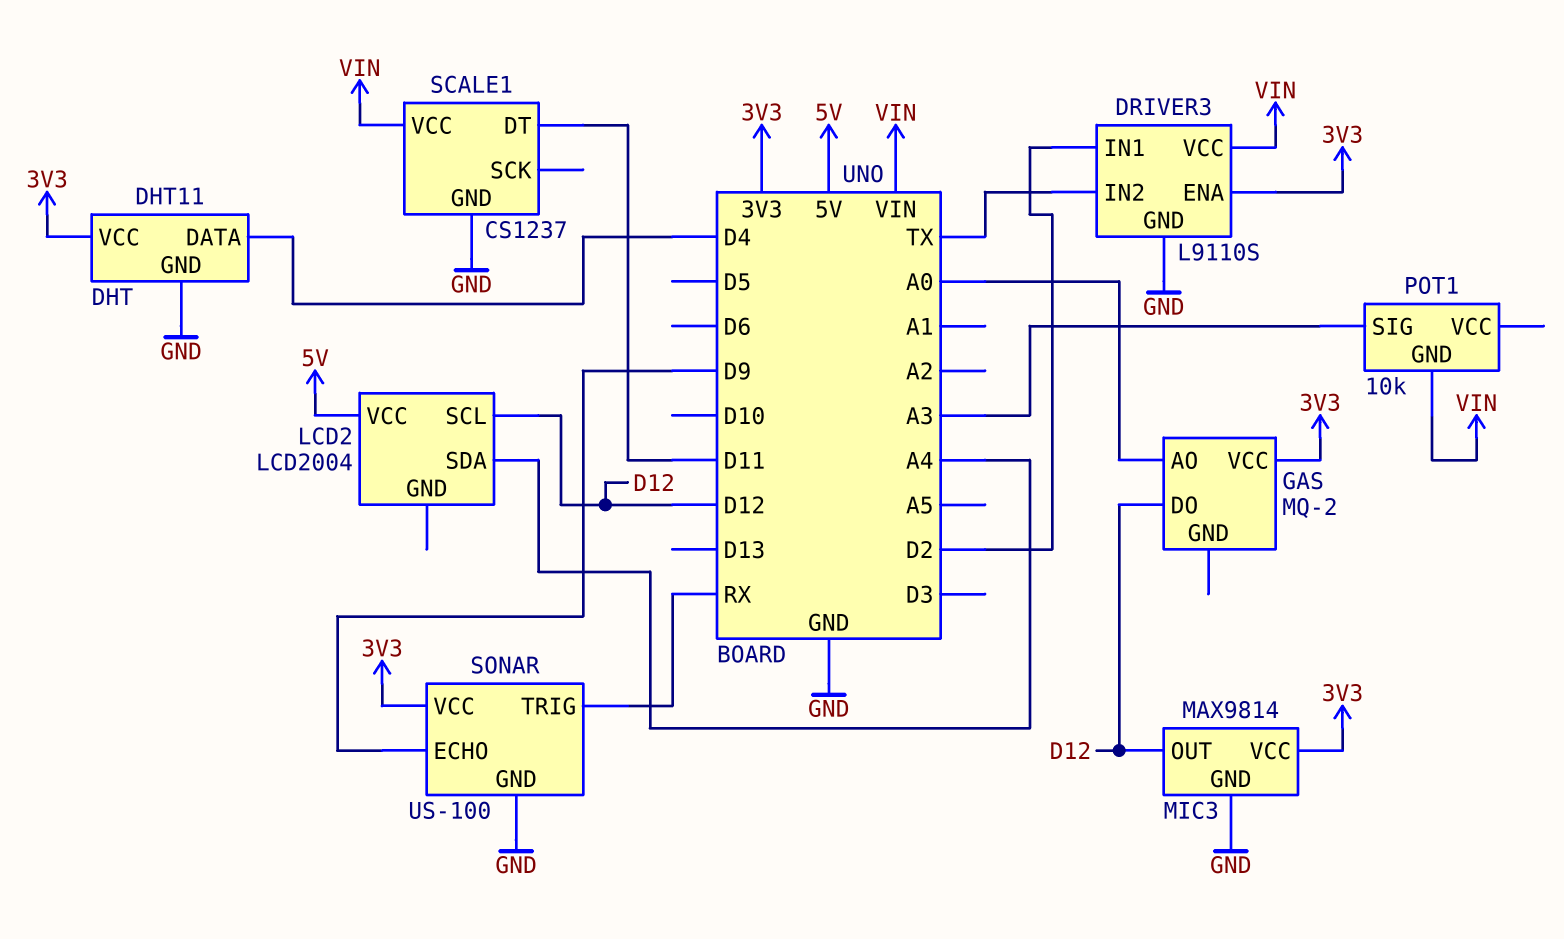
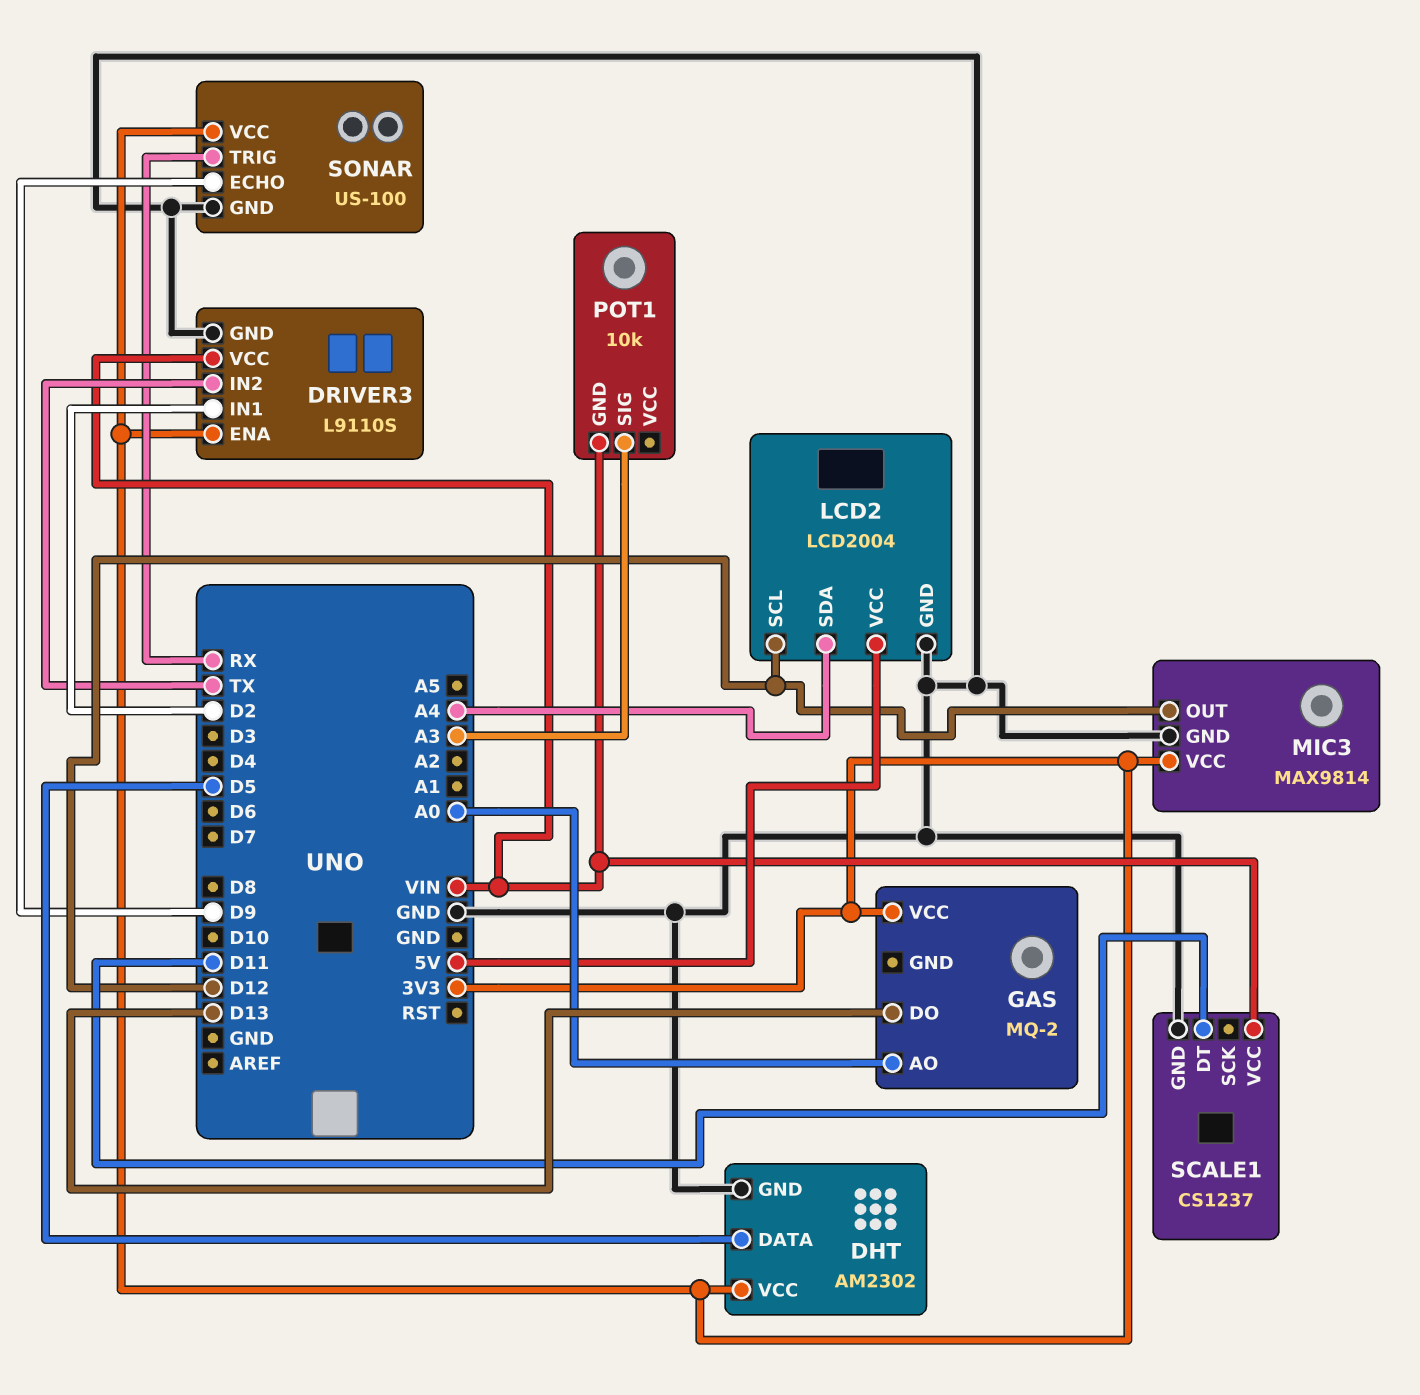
DHT: DHT11 -> AM2302
DHT pin DATA: D4 -> D5
GAS pin DO: D12 -> D13
LCD2 pin GND: none -> GND

